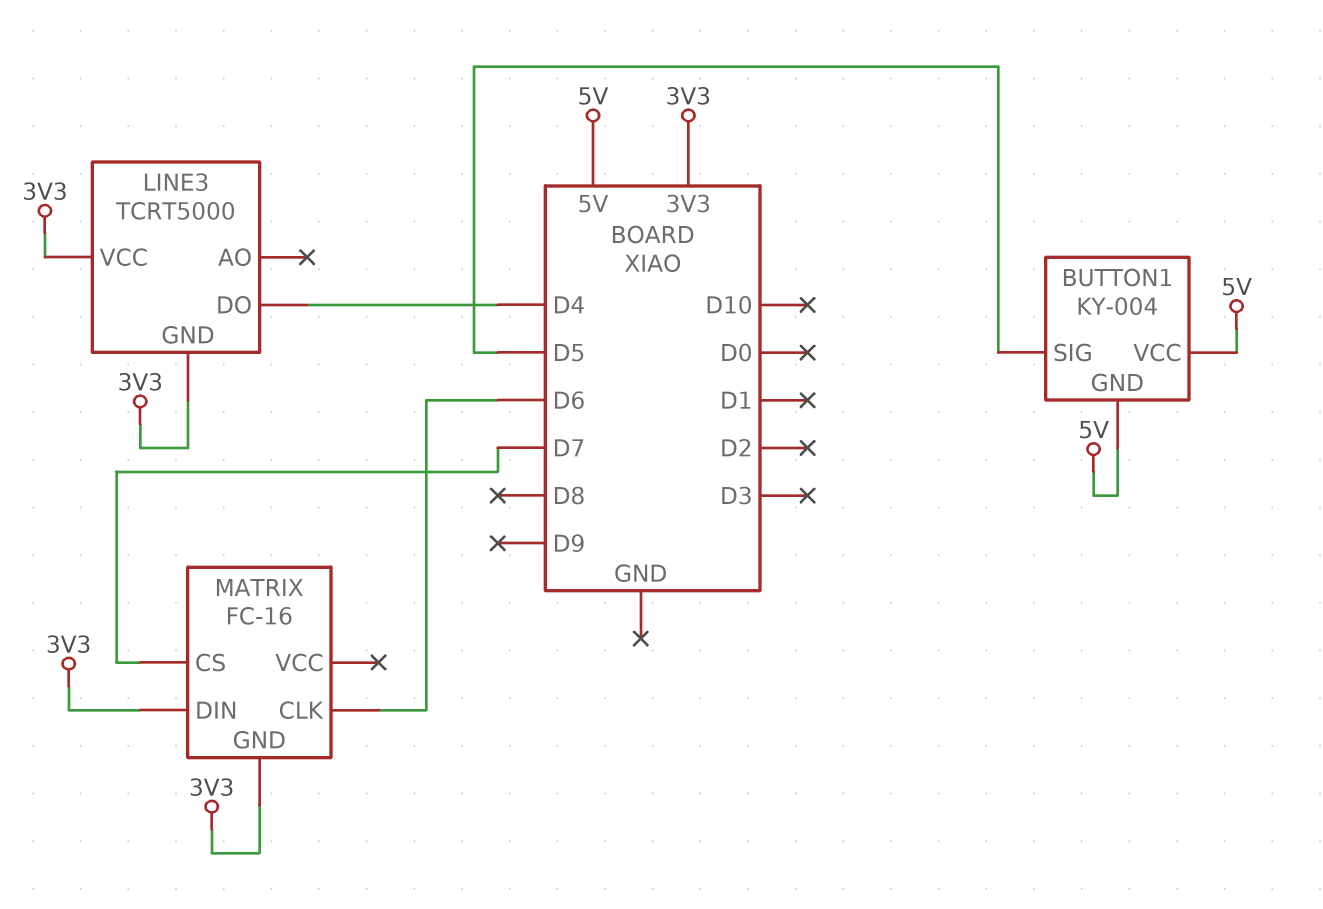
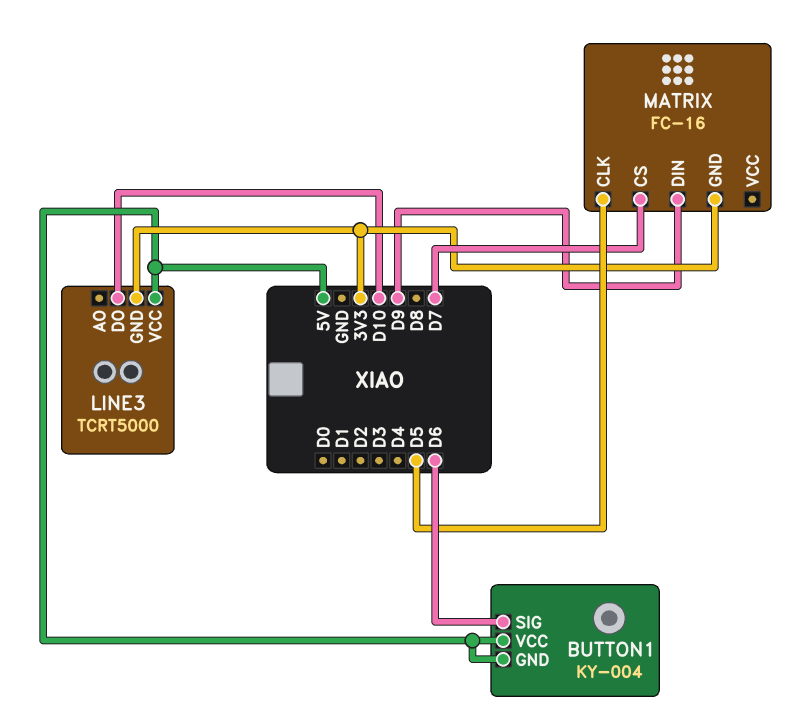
BUTTON1 pin SIG: D5 -> D6
LINE3 pin DO: D4 -> D10
LINE3 pin VCC: 3V3 -> 5V
MATRIX pin CLK: D6 -> D5
MATRIX pin DIN: 3V3 -> D9

